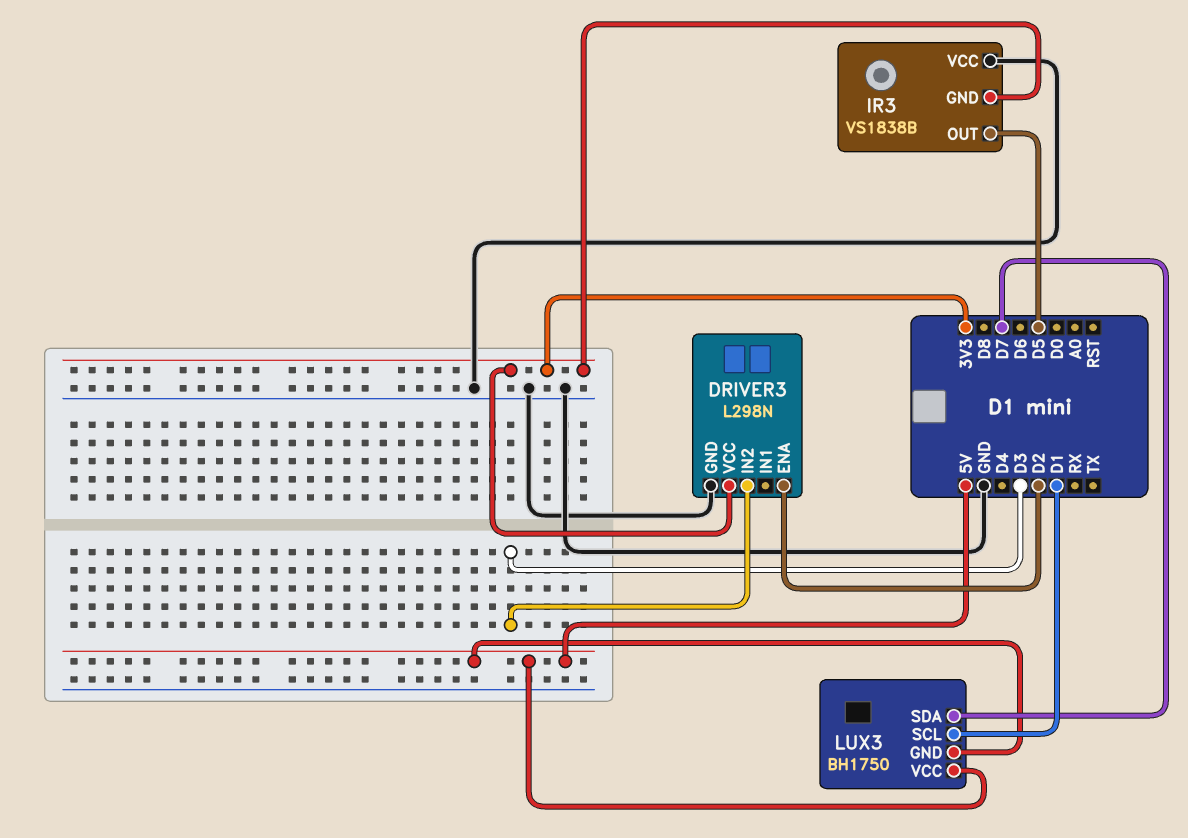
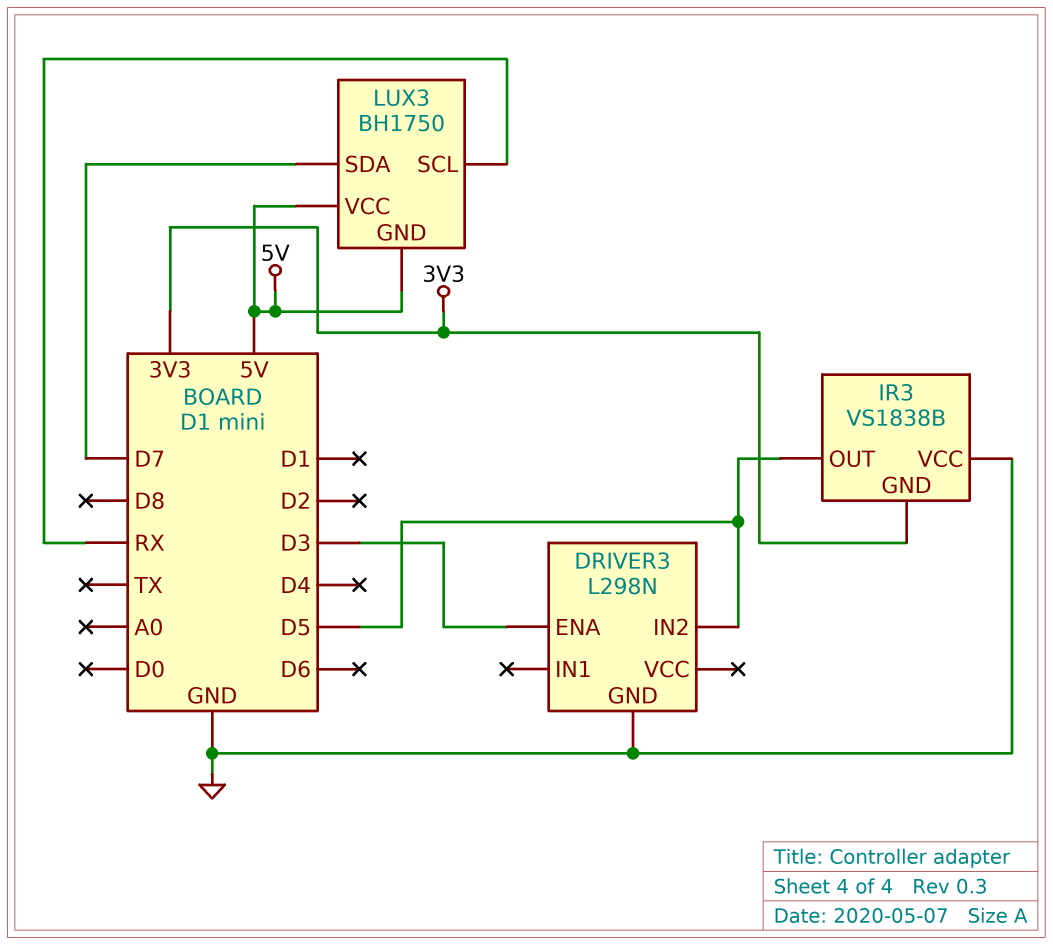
DRIVER3 pin ENA: D2 -> D3
DRIVER3 pin IN2: D3 -> D5
DRIVER3 pin VCC: 3V3 -> none
LUX3 pin SCL: D1 -> RX

